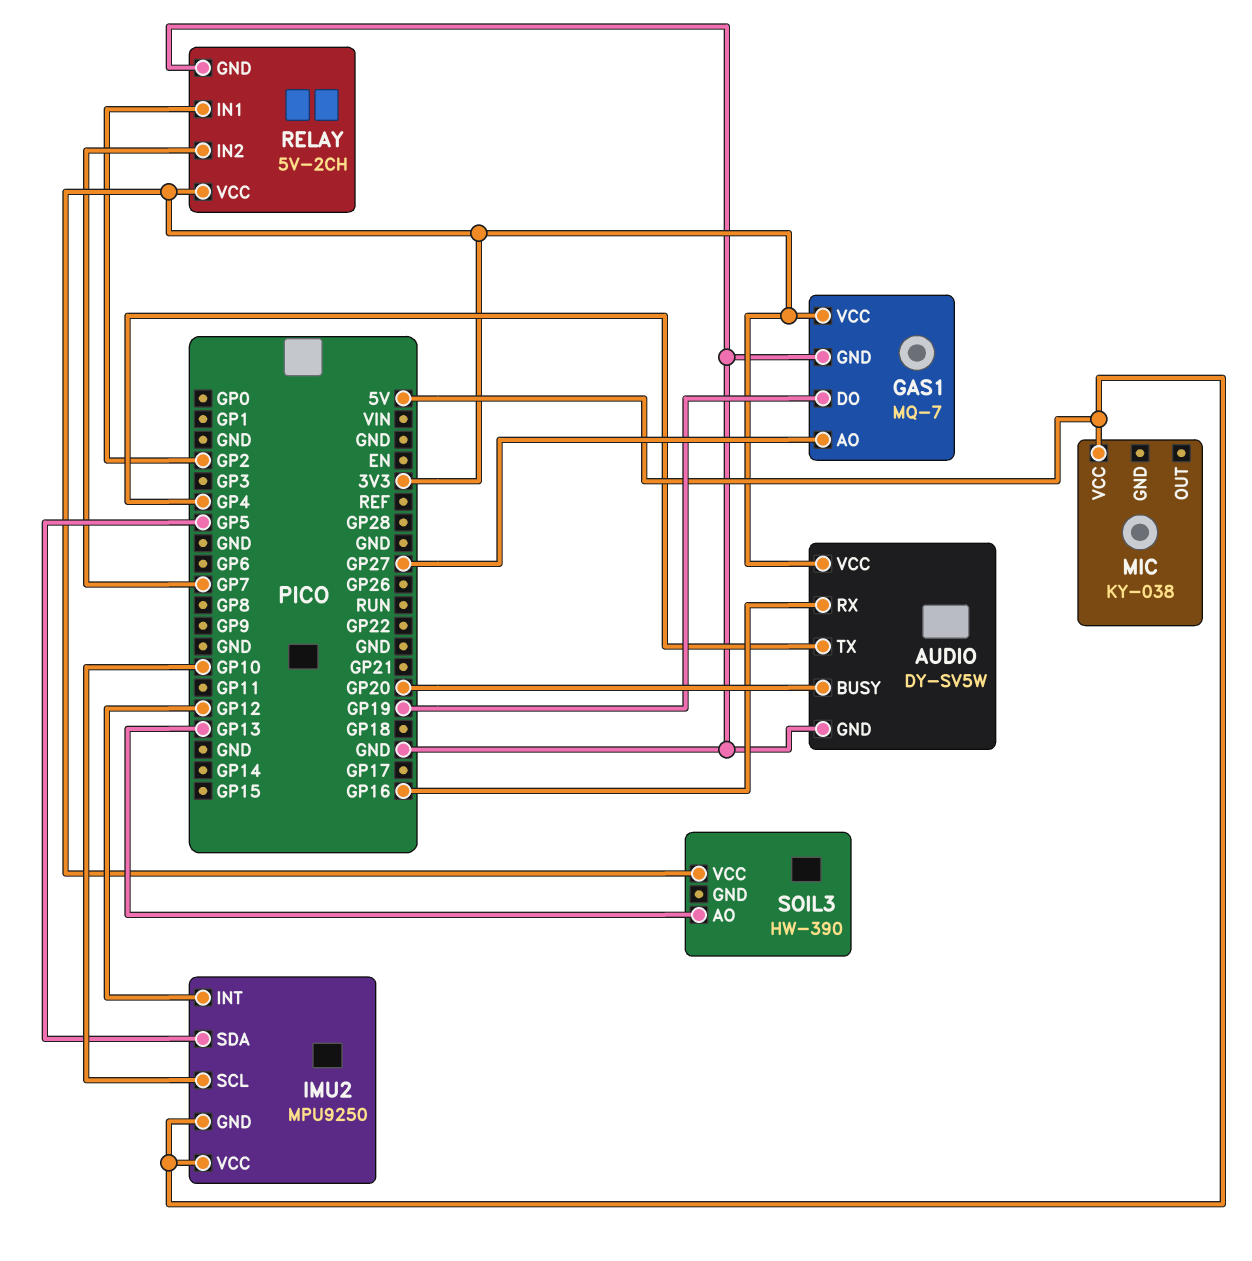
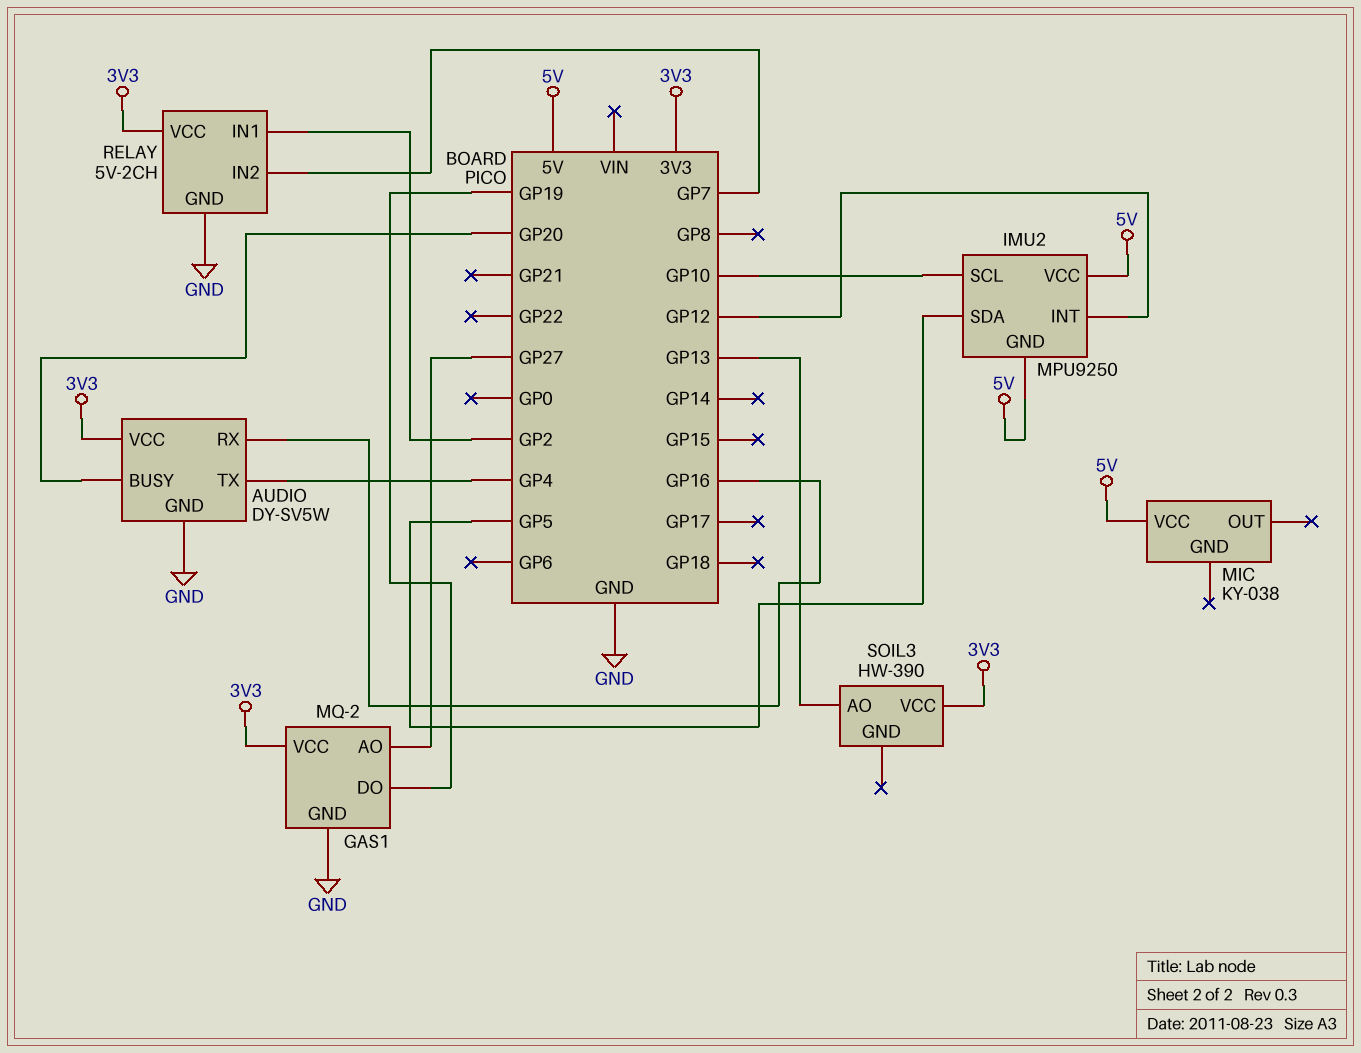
GAS1: MQ-7 -> MQ-2

